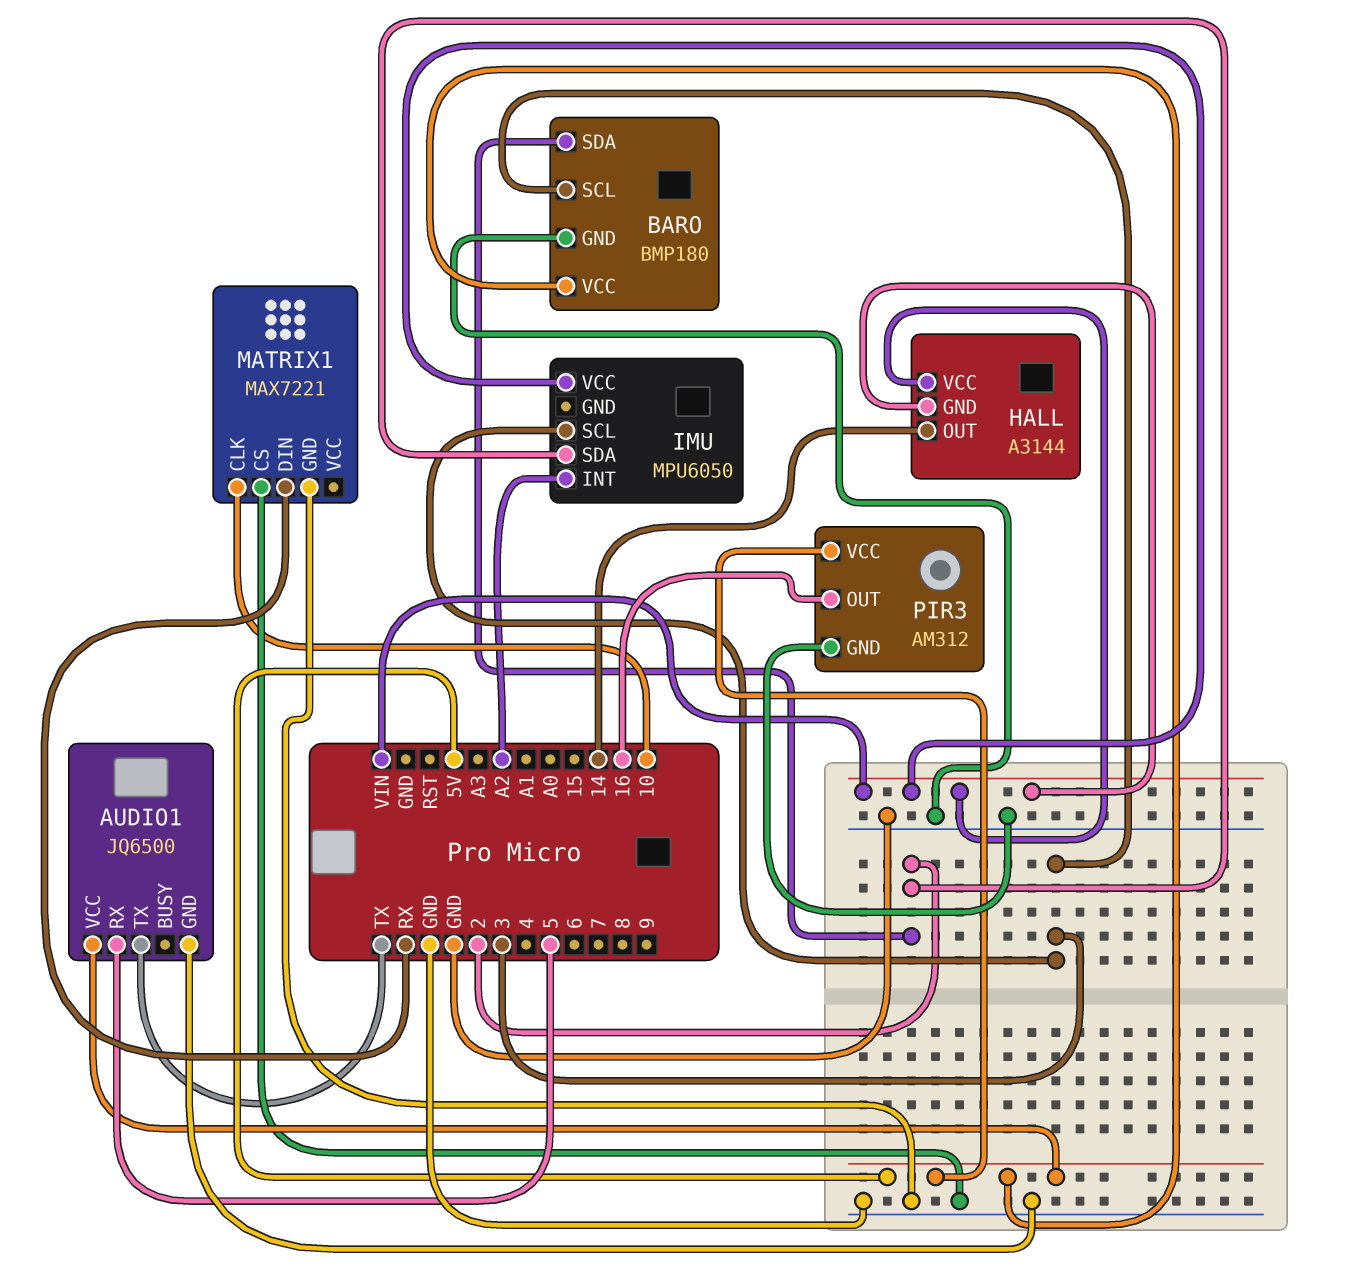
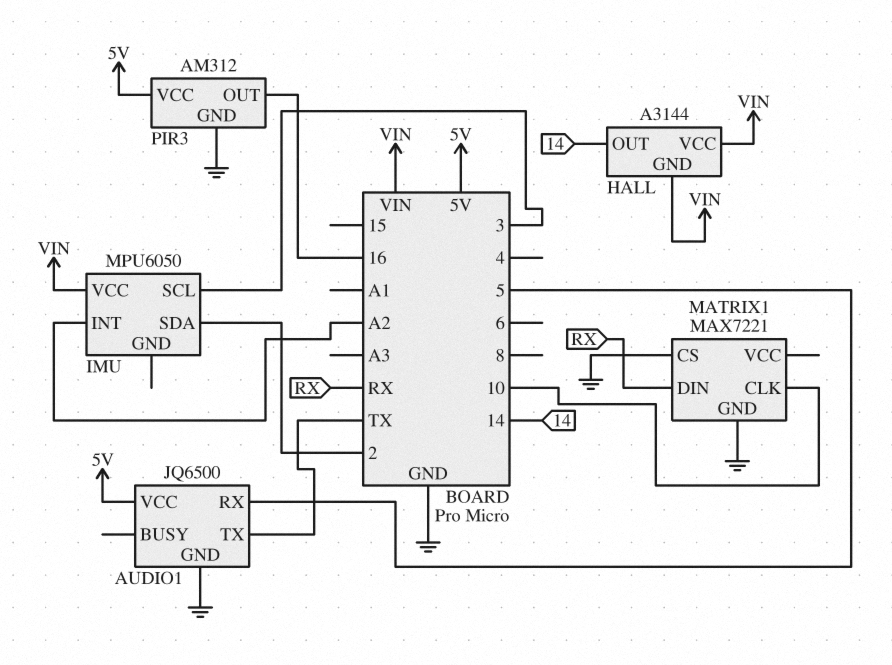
BARO: BMP180 -> none
BARO pin GND: GND -> none
BARO pin SCL: 3 -> none
BARO pin SDA: 2 -> none
BARO pin VCC: 5V -> none

